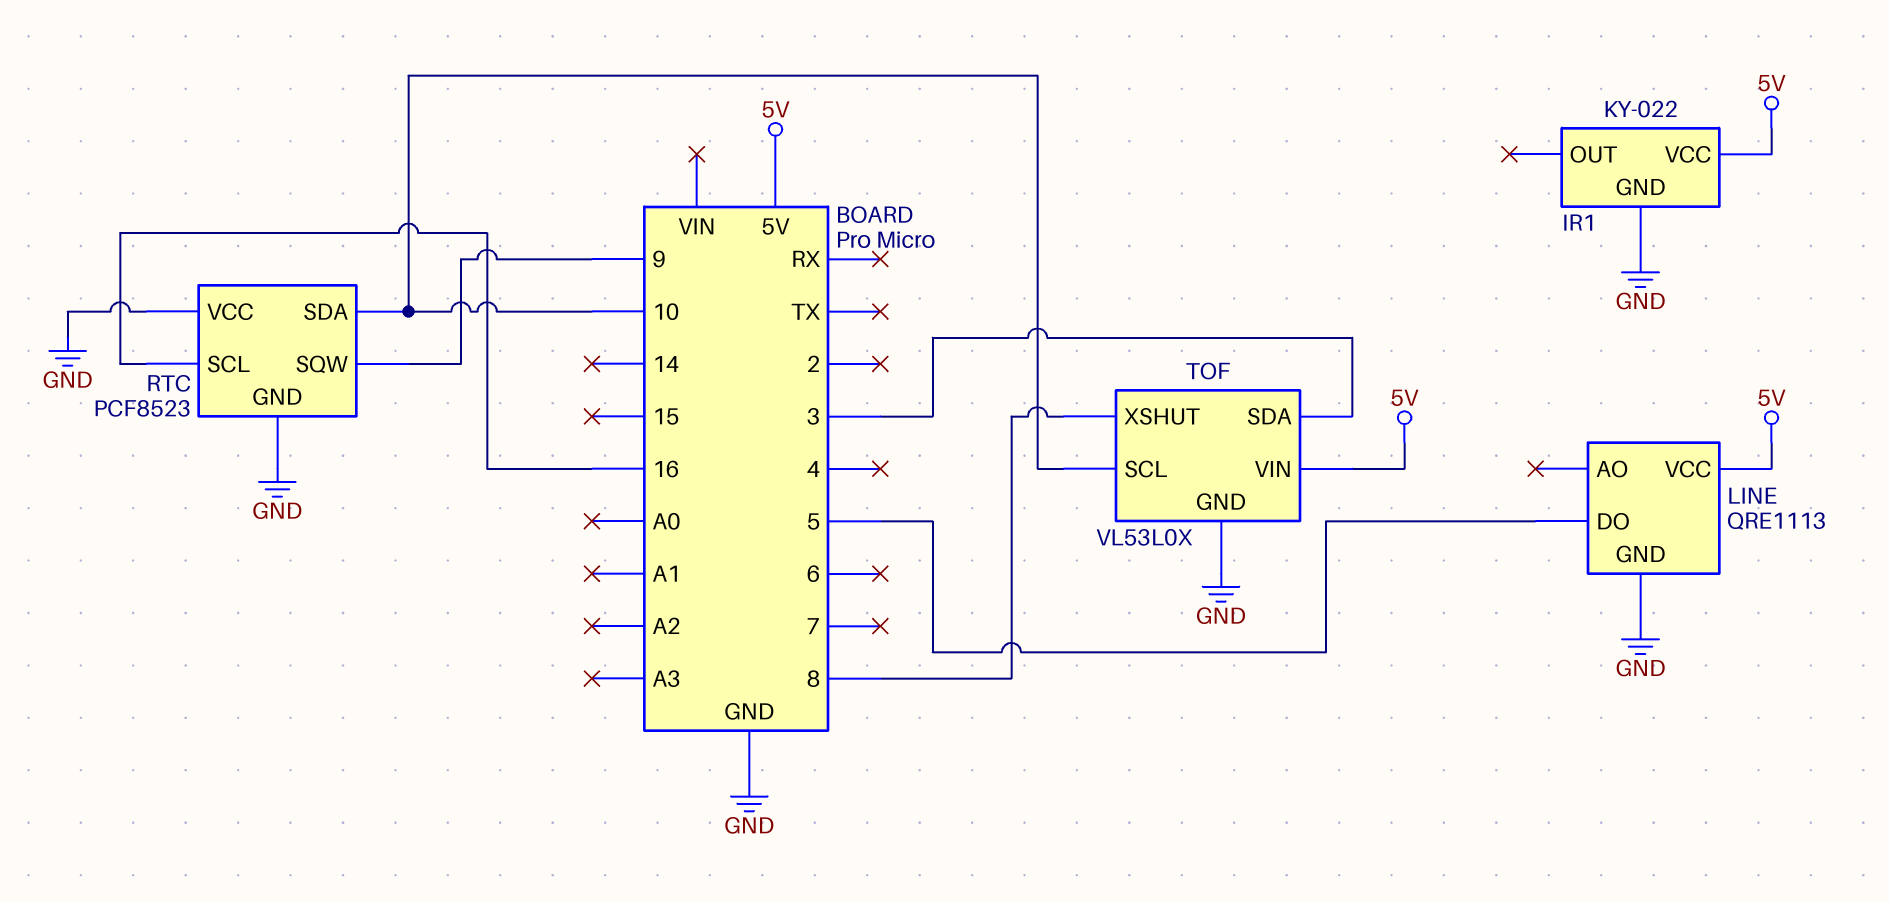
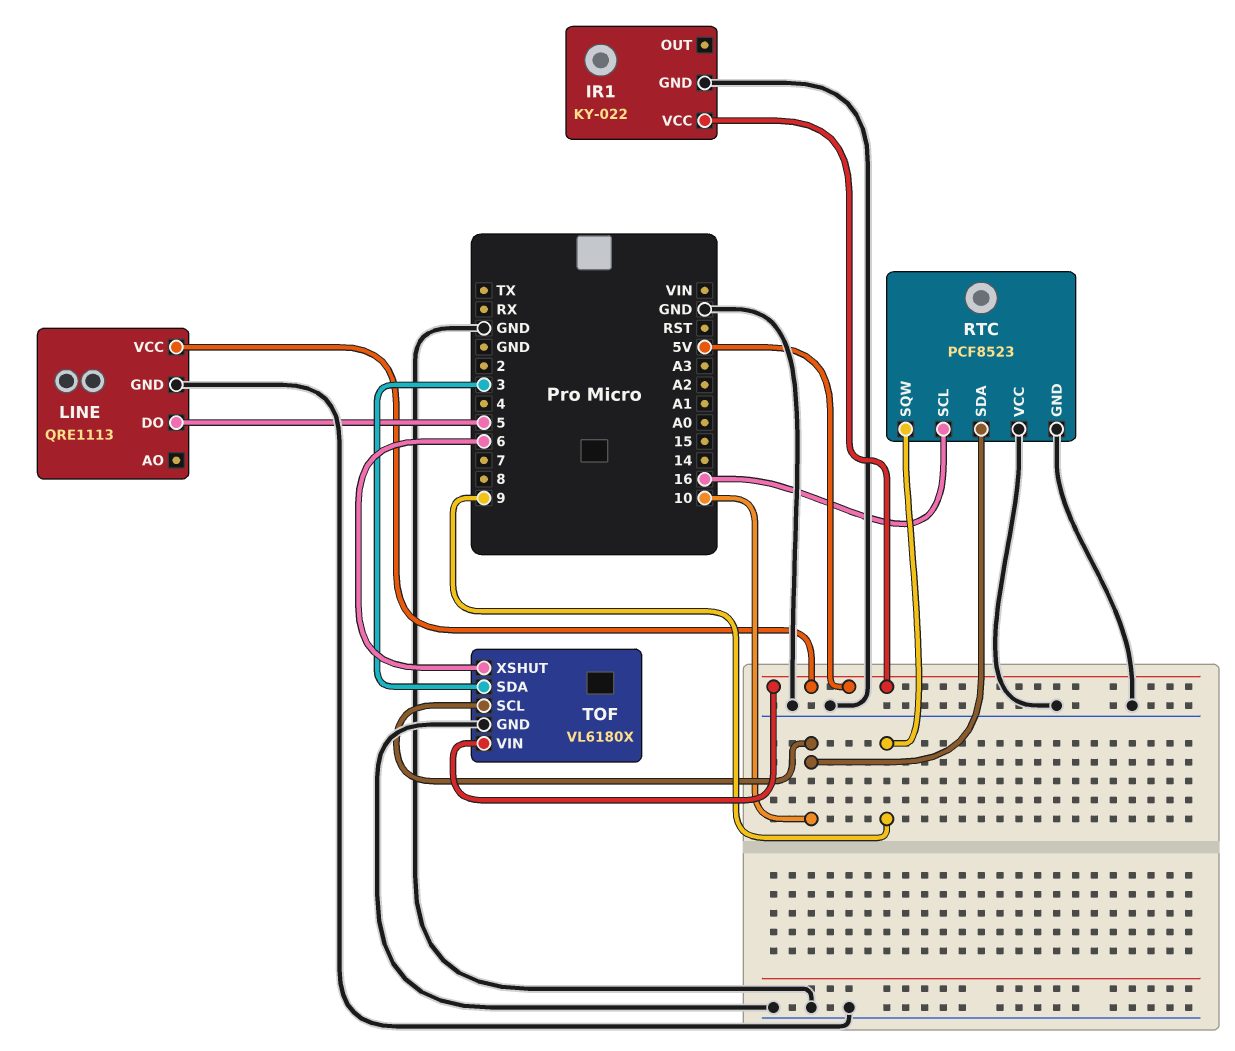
TOF: VL53L0X -> VL6180X
TOF pin XSHUT: 8 -> 6

